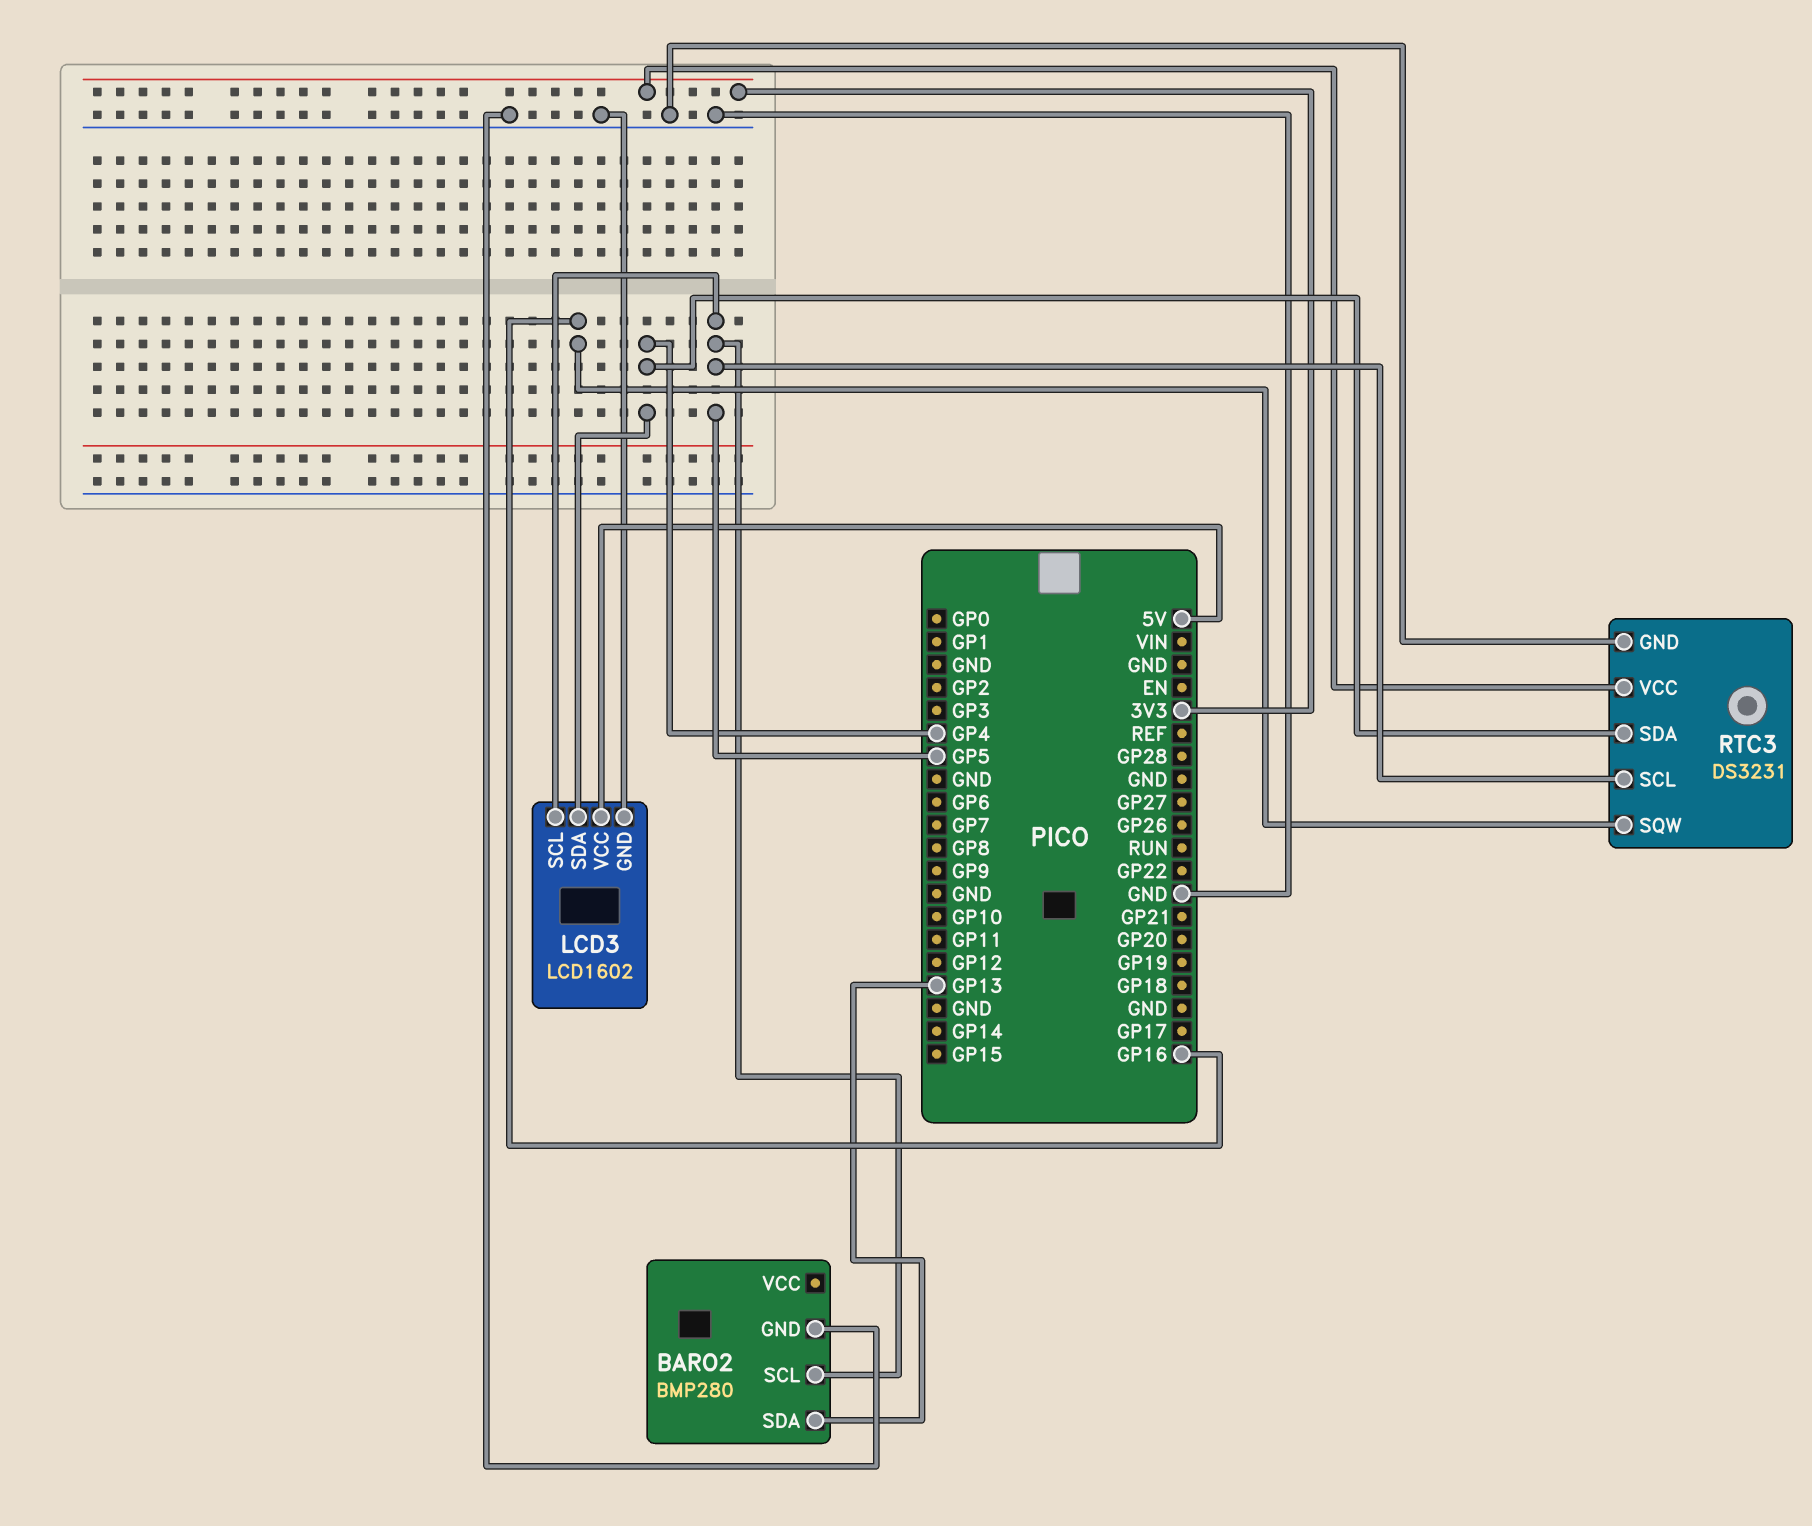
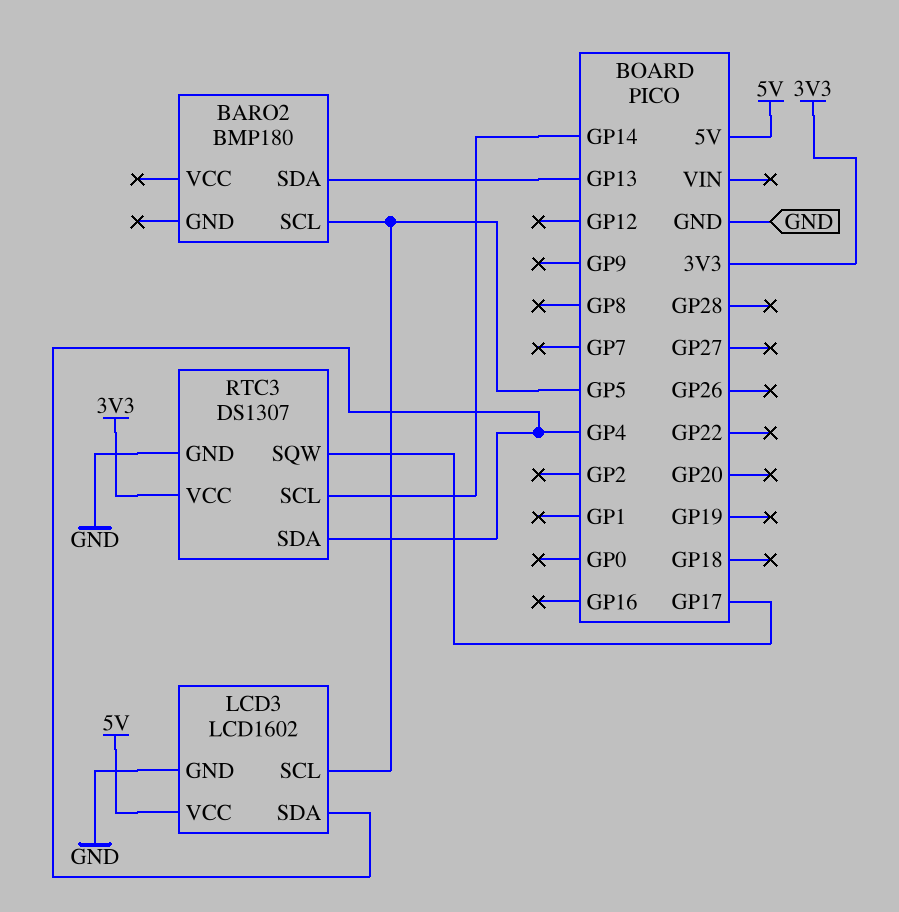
BARO2: BMP280 -> BMP180
BARO2 pin GND: GND -> none
RTC3: DS3231 -> DS1307
RTC3 pin SCL: GP5 -> GP14
RTC3 pin SQW: GP16 -> GP17

